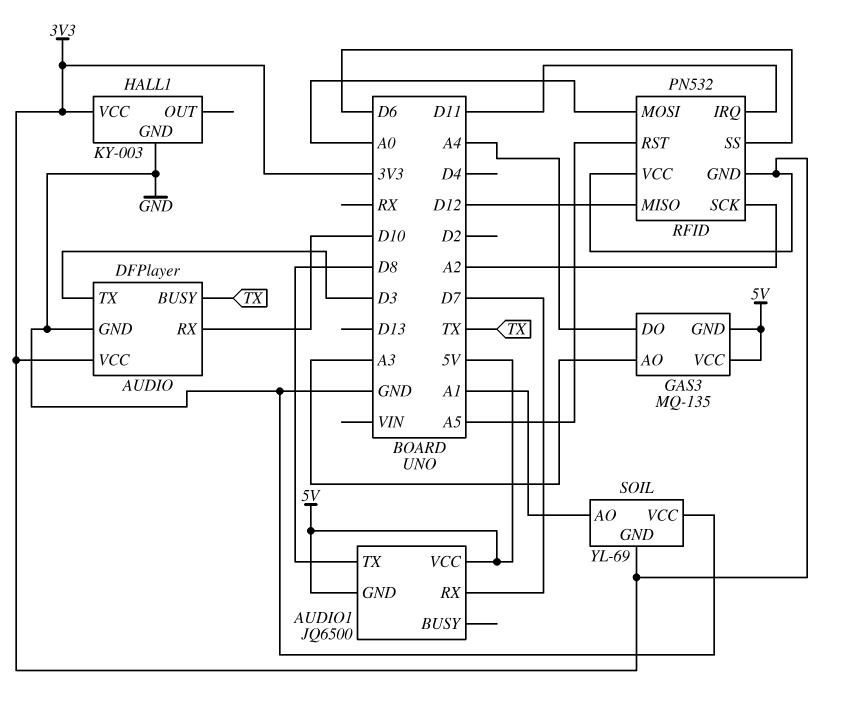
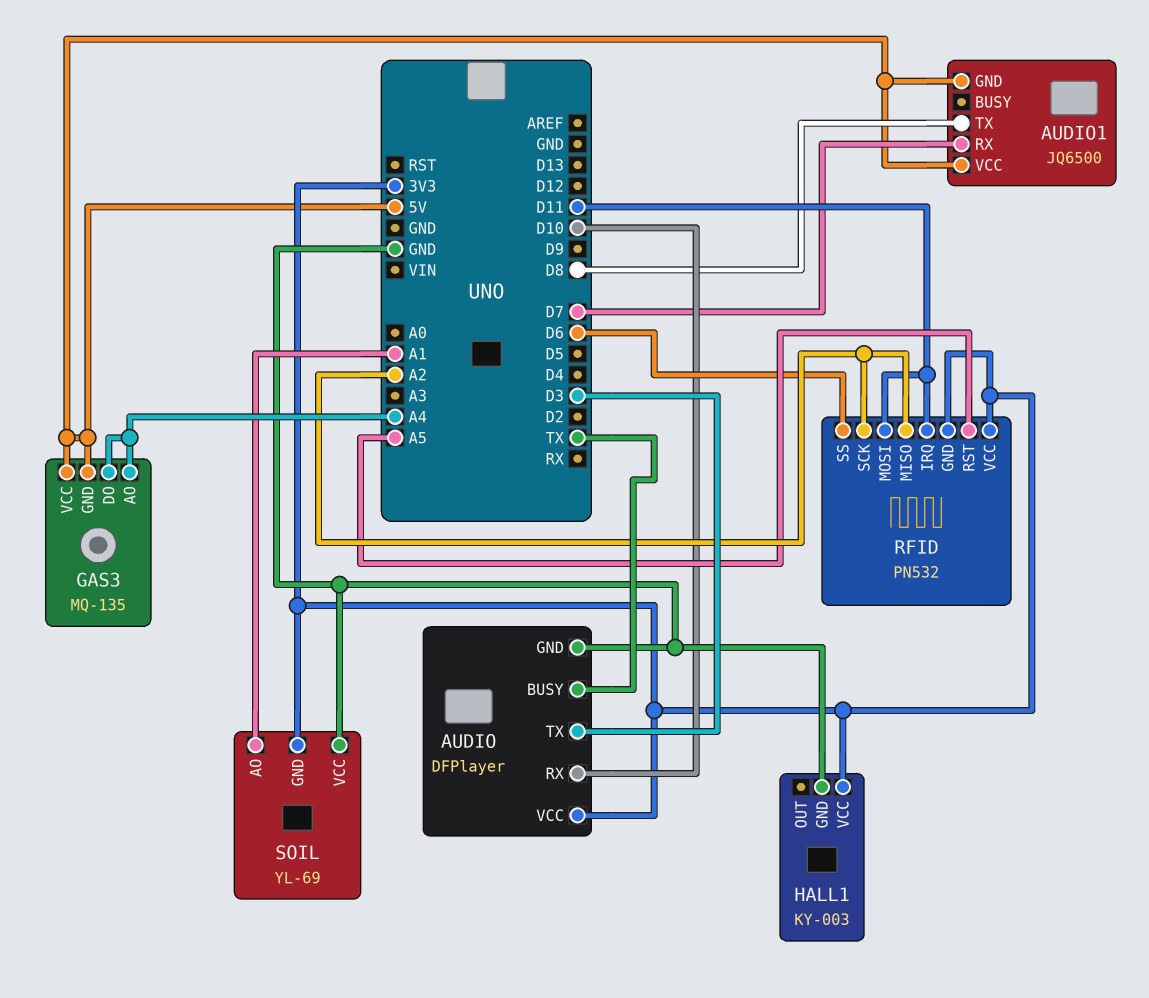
GAS3 pin AO: A3 -> A4
RFID pin MISO: D12 -> A2
RFID pin MOSI: A0 -> D11

